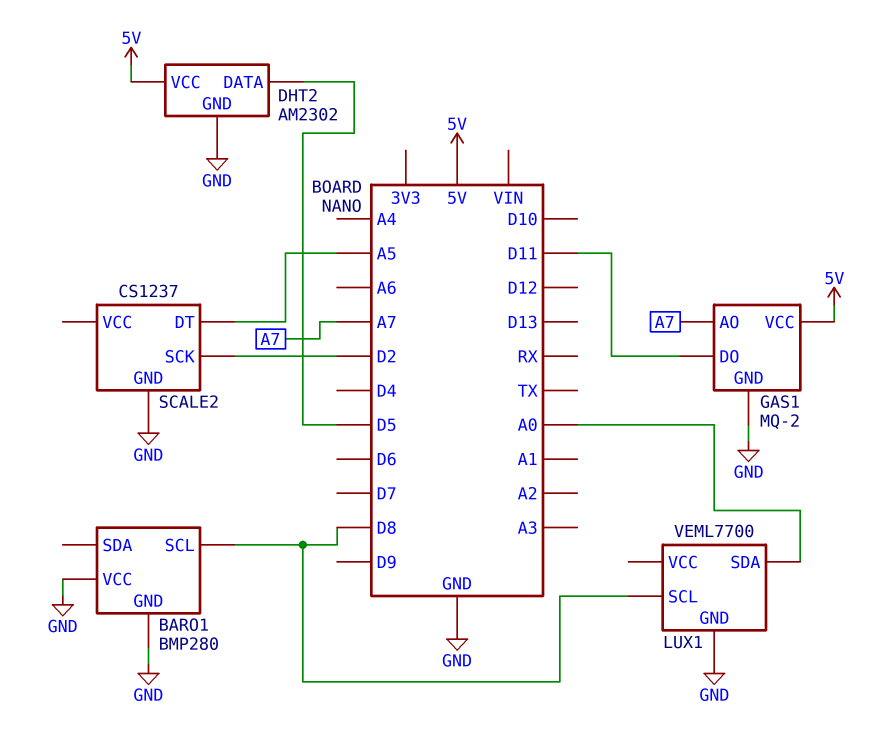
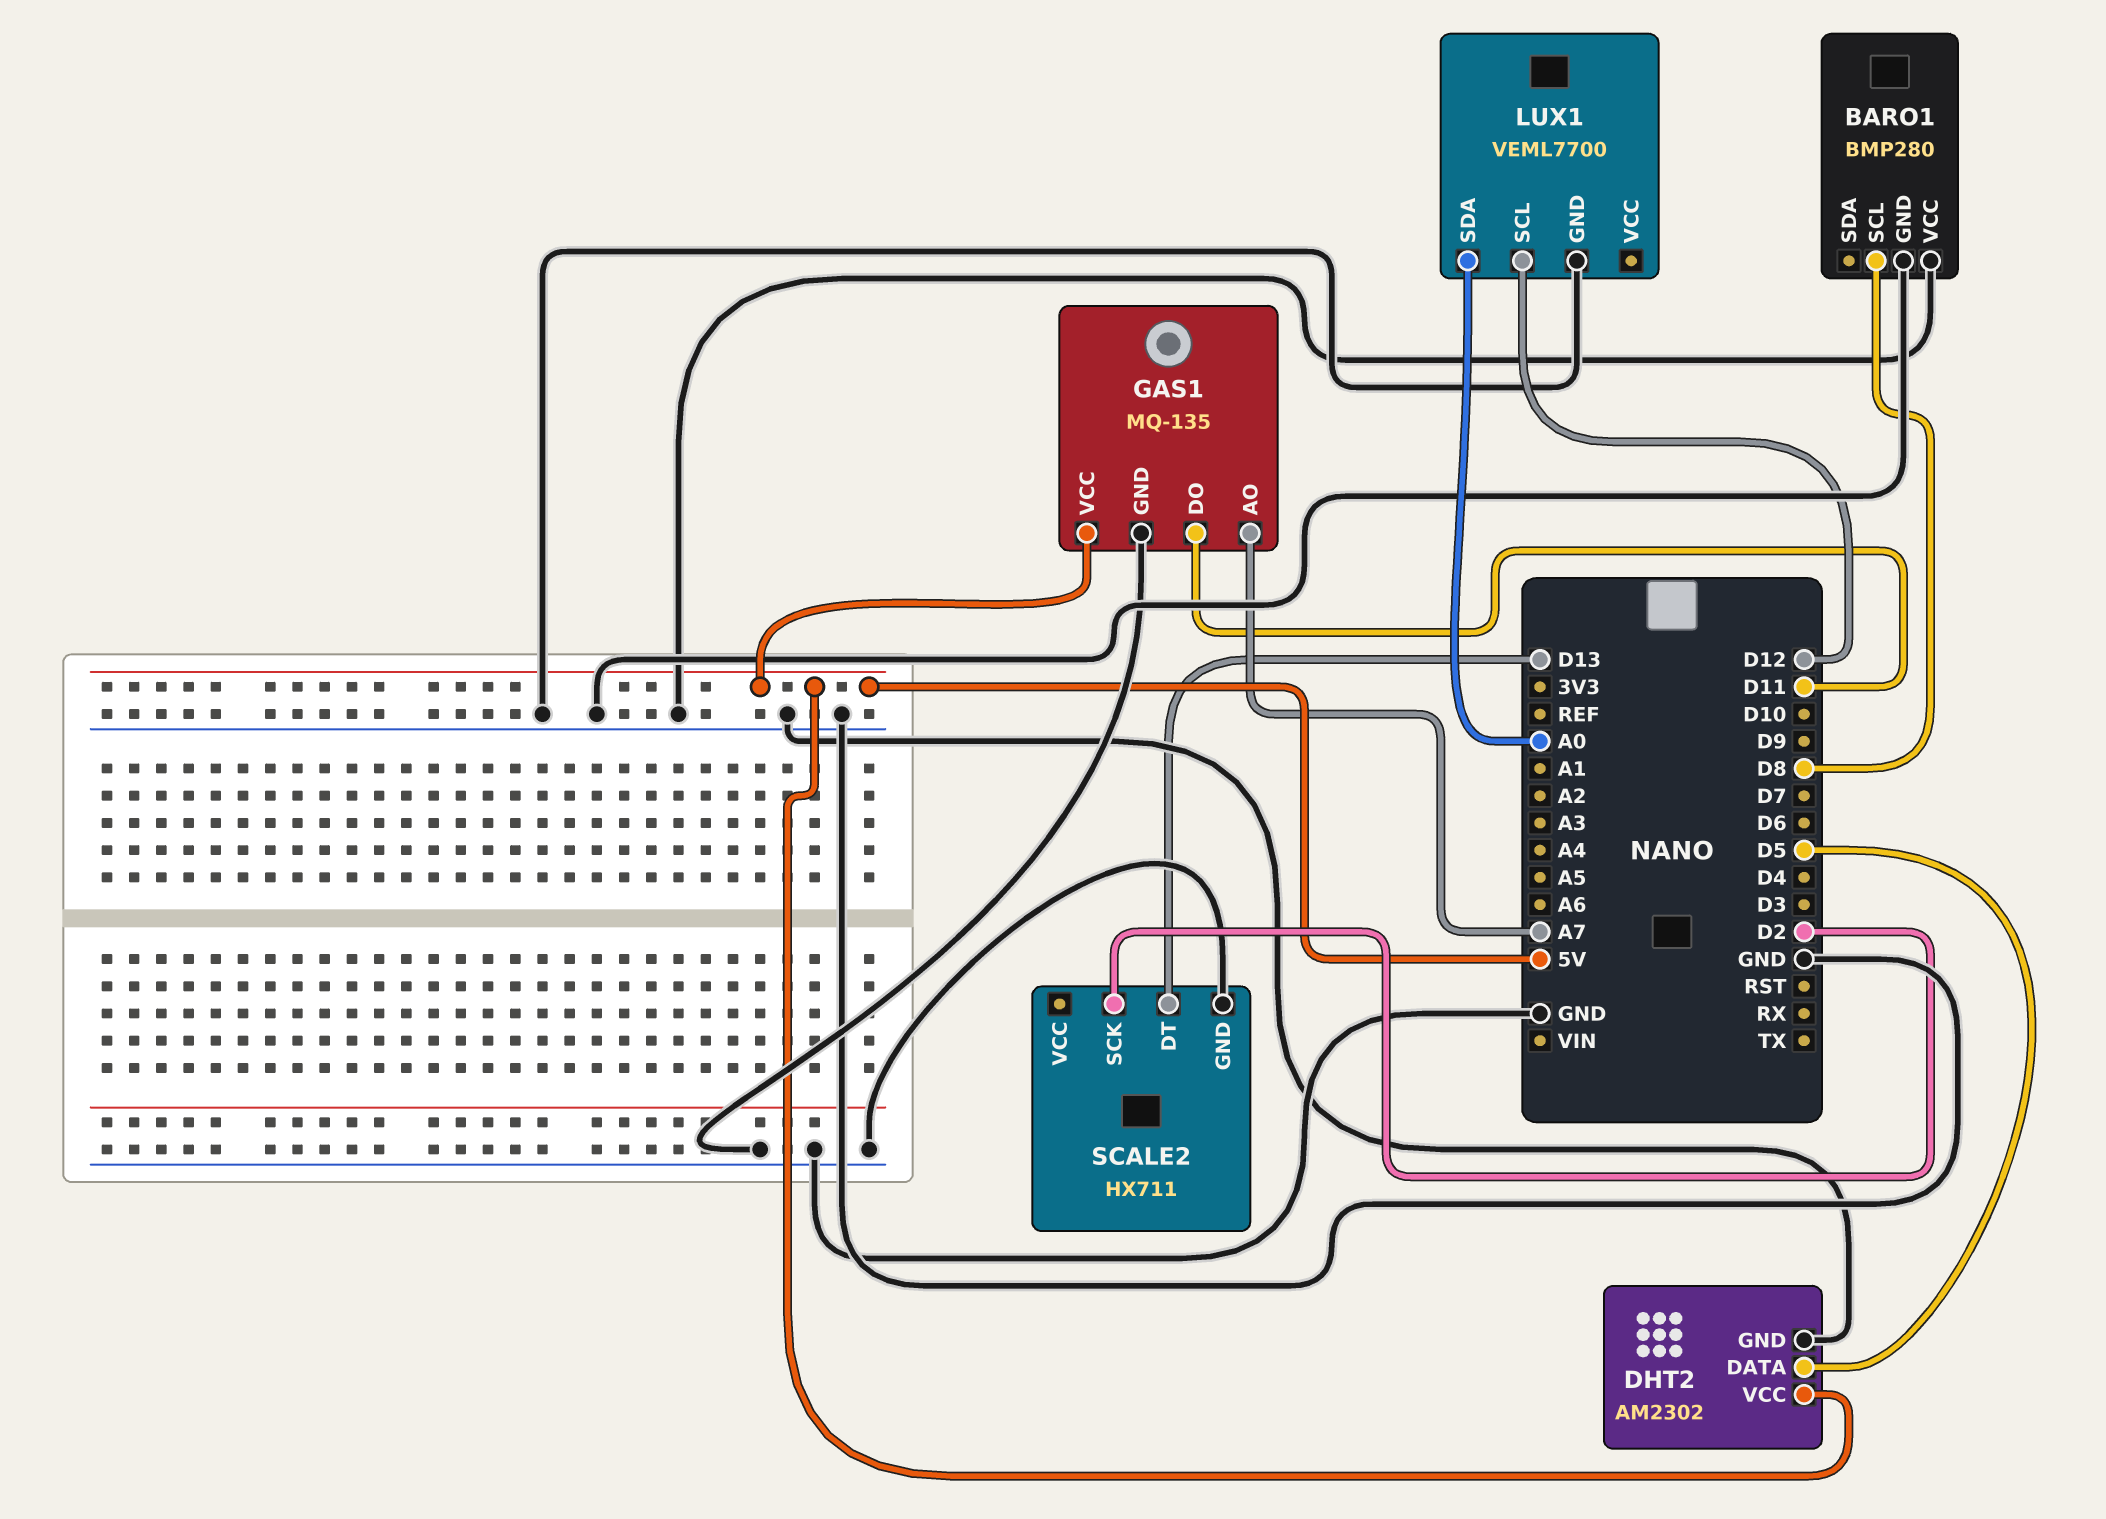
GAS1: MQ-2 -> MQ-135
LUX1 pin SCL: D8 -> D12
SCALE2: CS1237 -> HX711
SCALE2 pin DT: A5 -> D13

